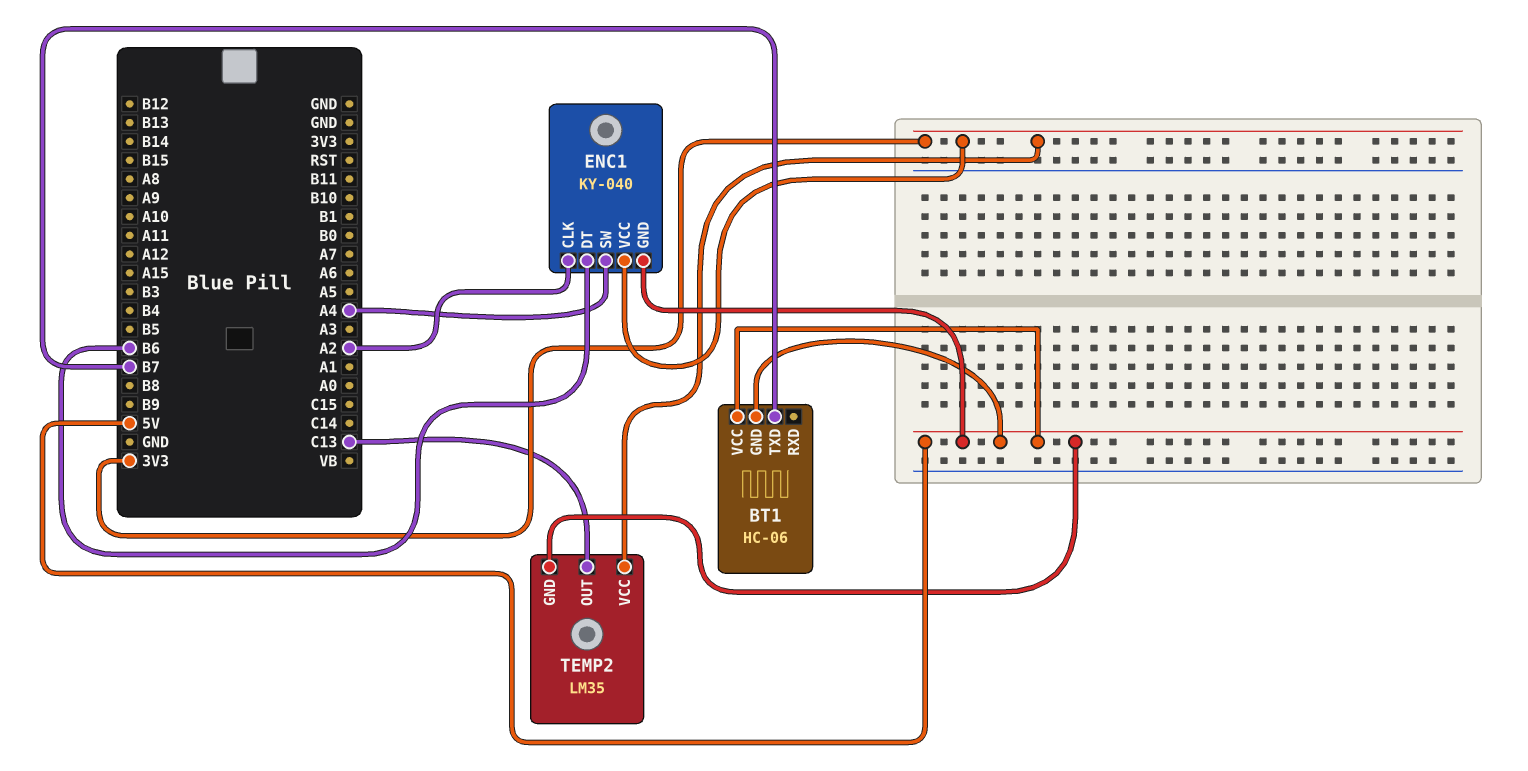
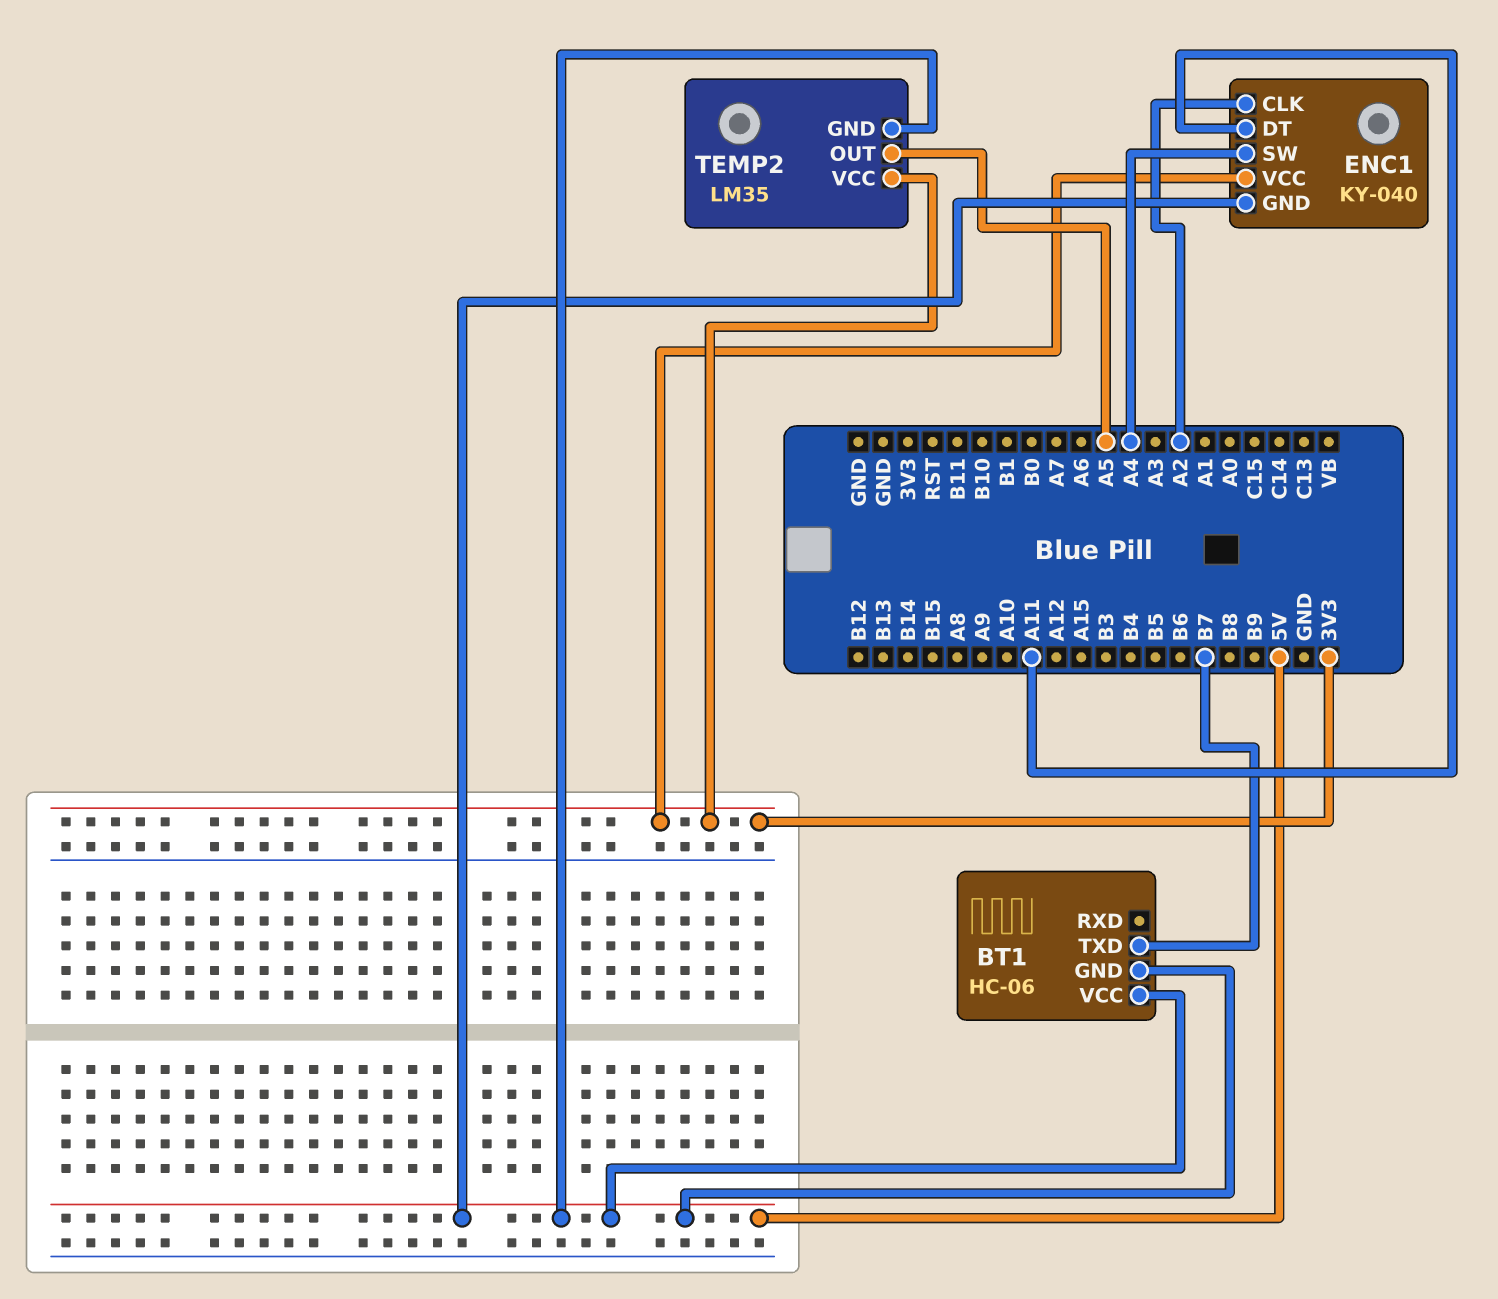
ENC1 pin DT: B6 -> A11
TEMP2 pin OUT: C13 -> A5

